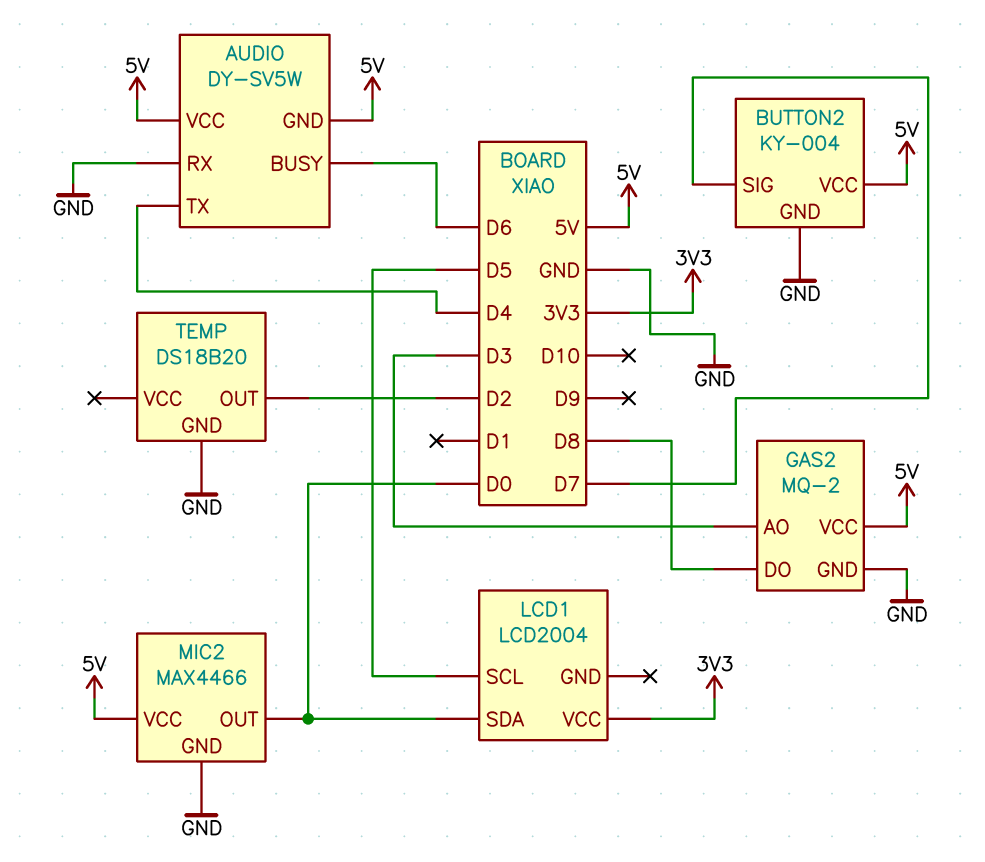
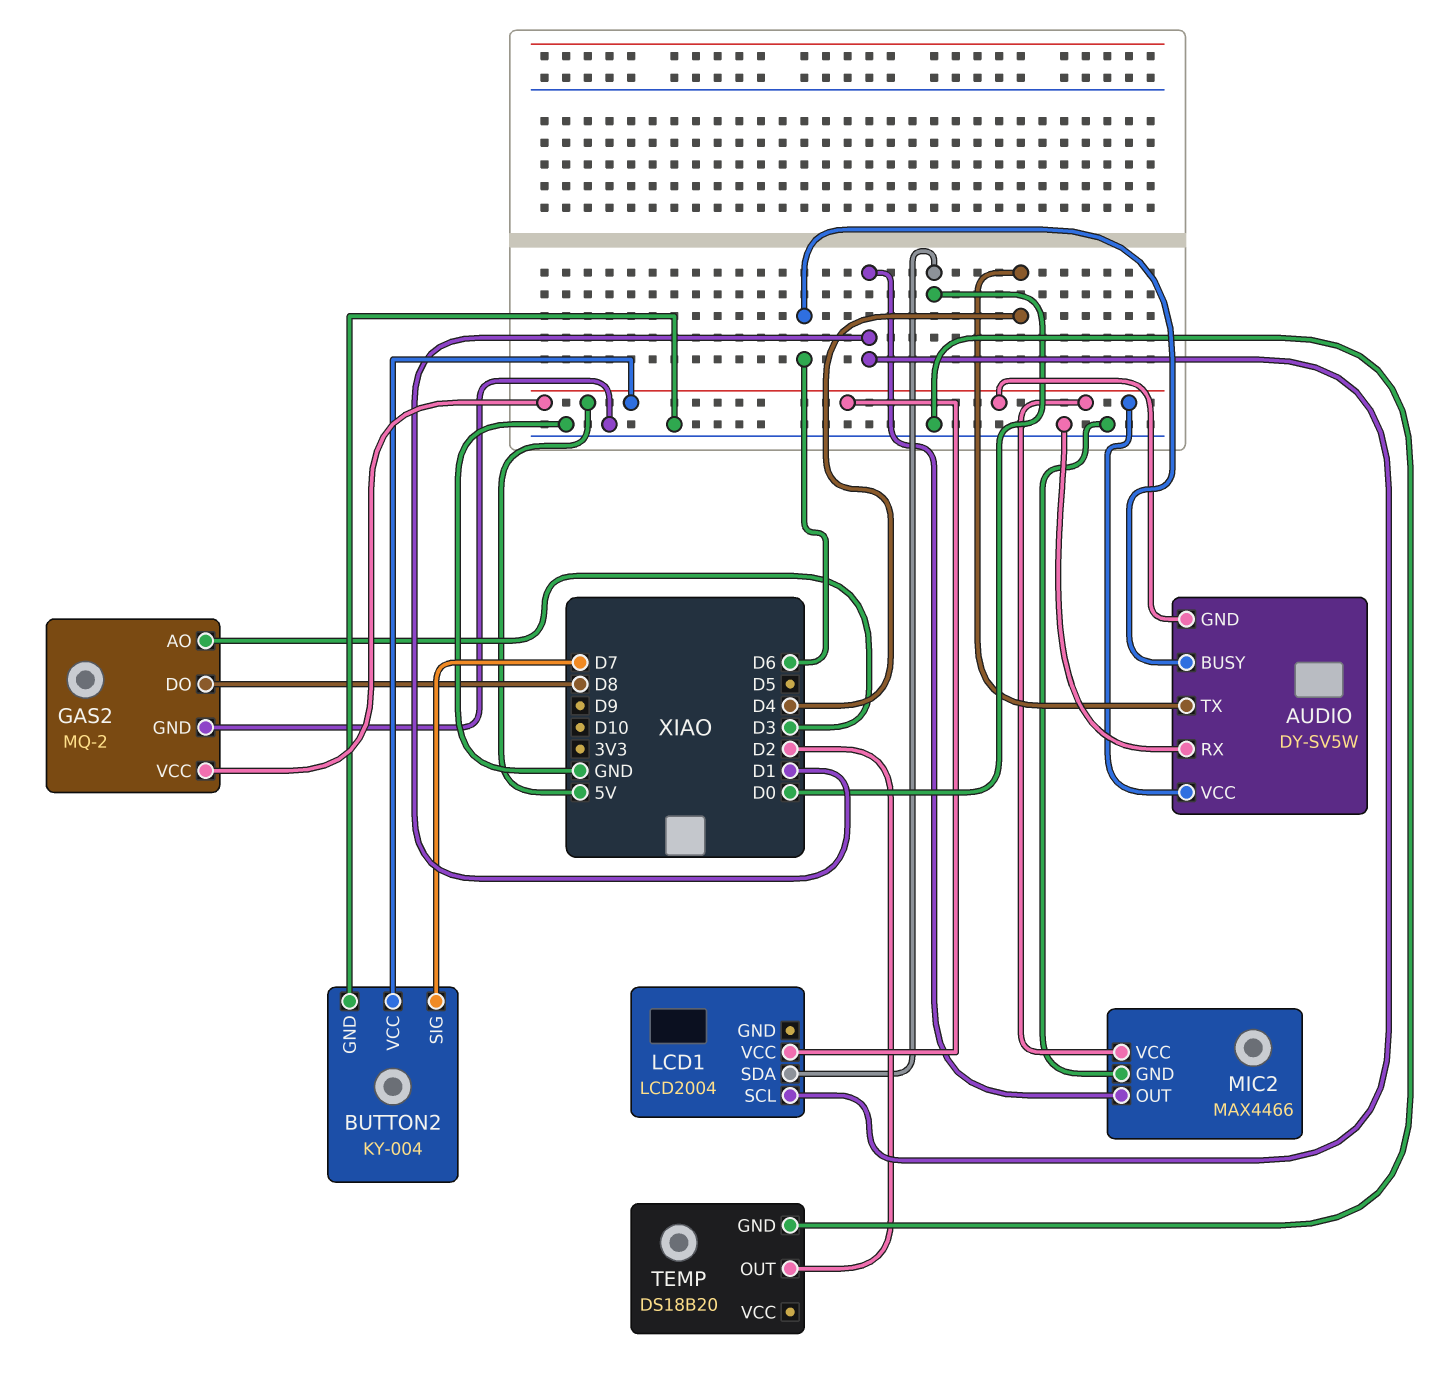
LCD1 pin SCL: D5 -> D1
LCD1 pin VCC: 3V3 -> 5V
MIC2 pin OUT: D0 -> D1

